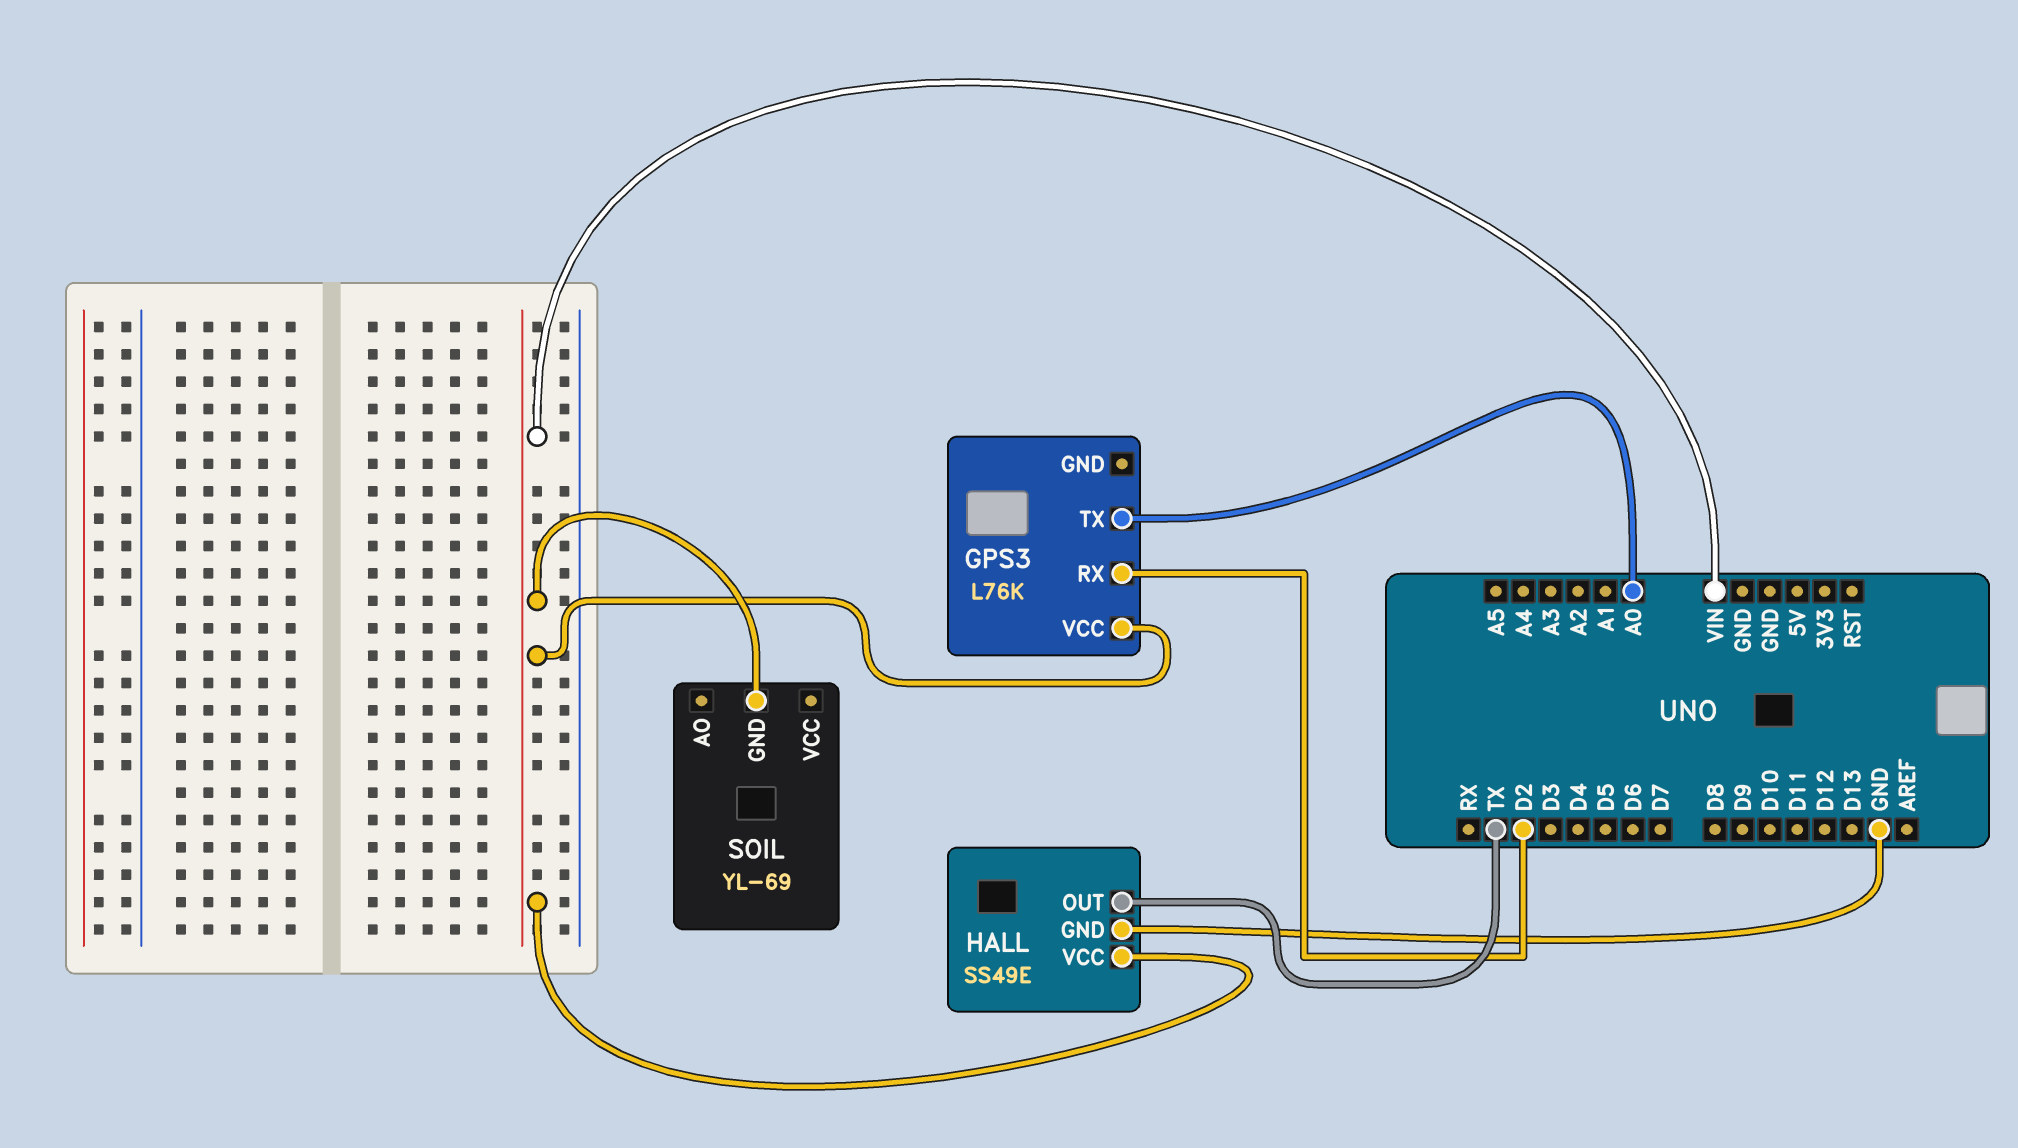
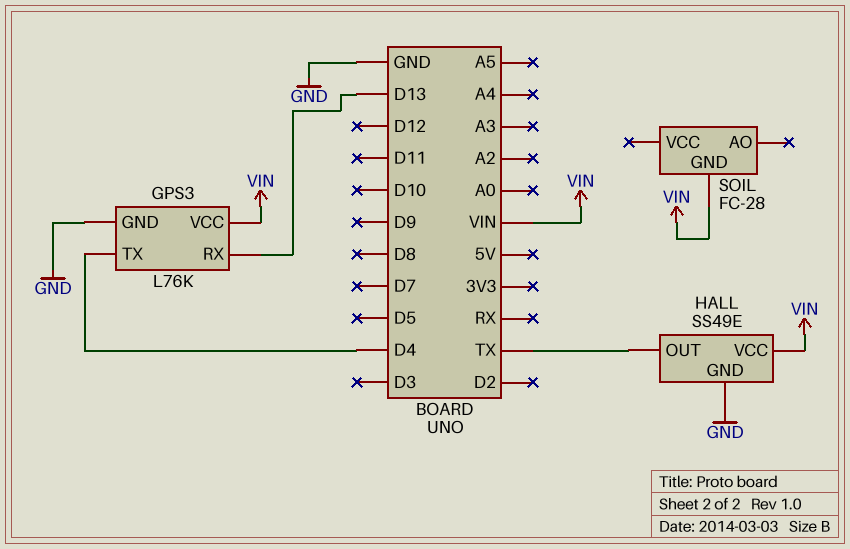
GPS3 pin GND: none -> GND
GPS3 pin RX: D2 -> D13
GPS3 pin TX: A0 -> D4
SOIL: YL-69 -> FC-28

